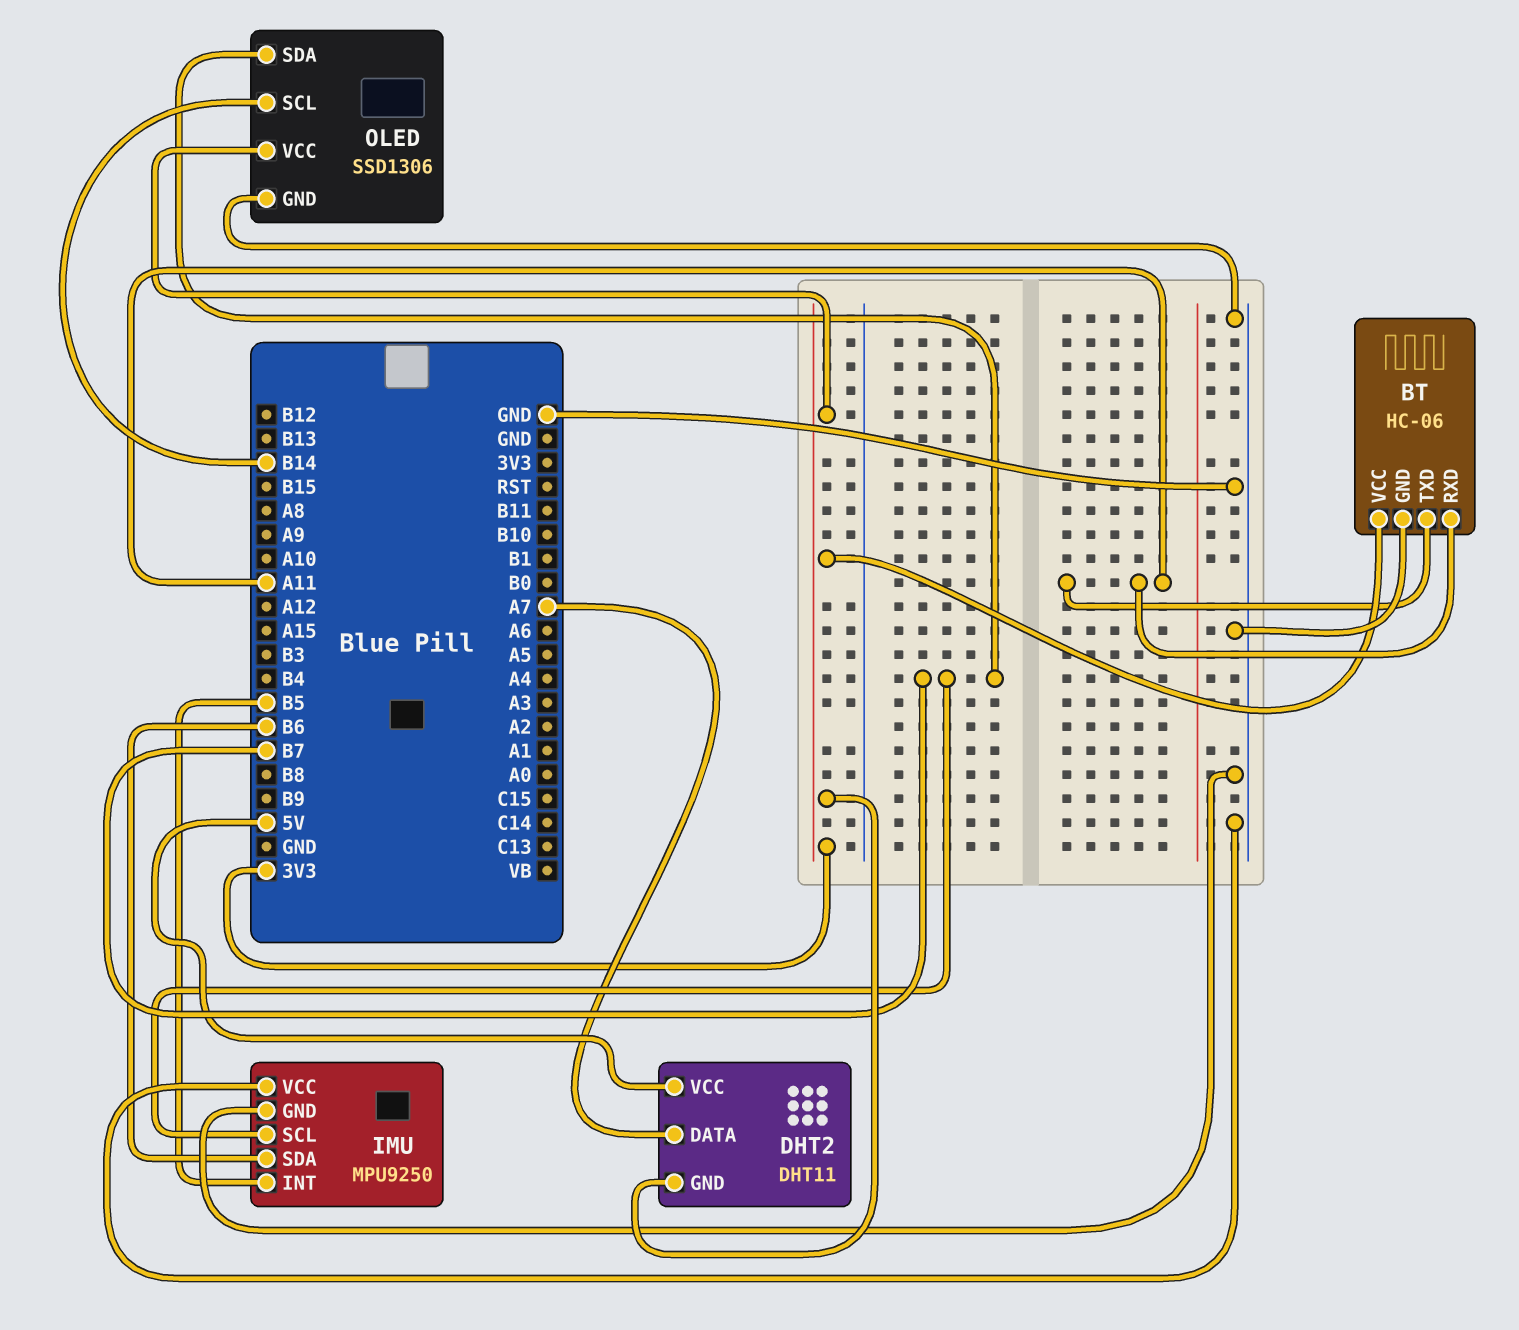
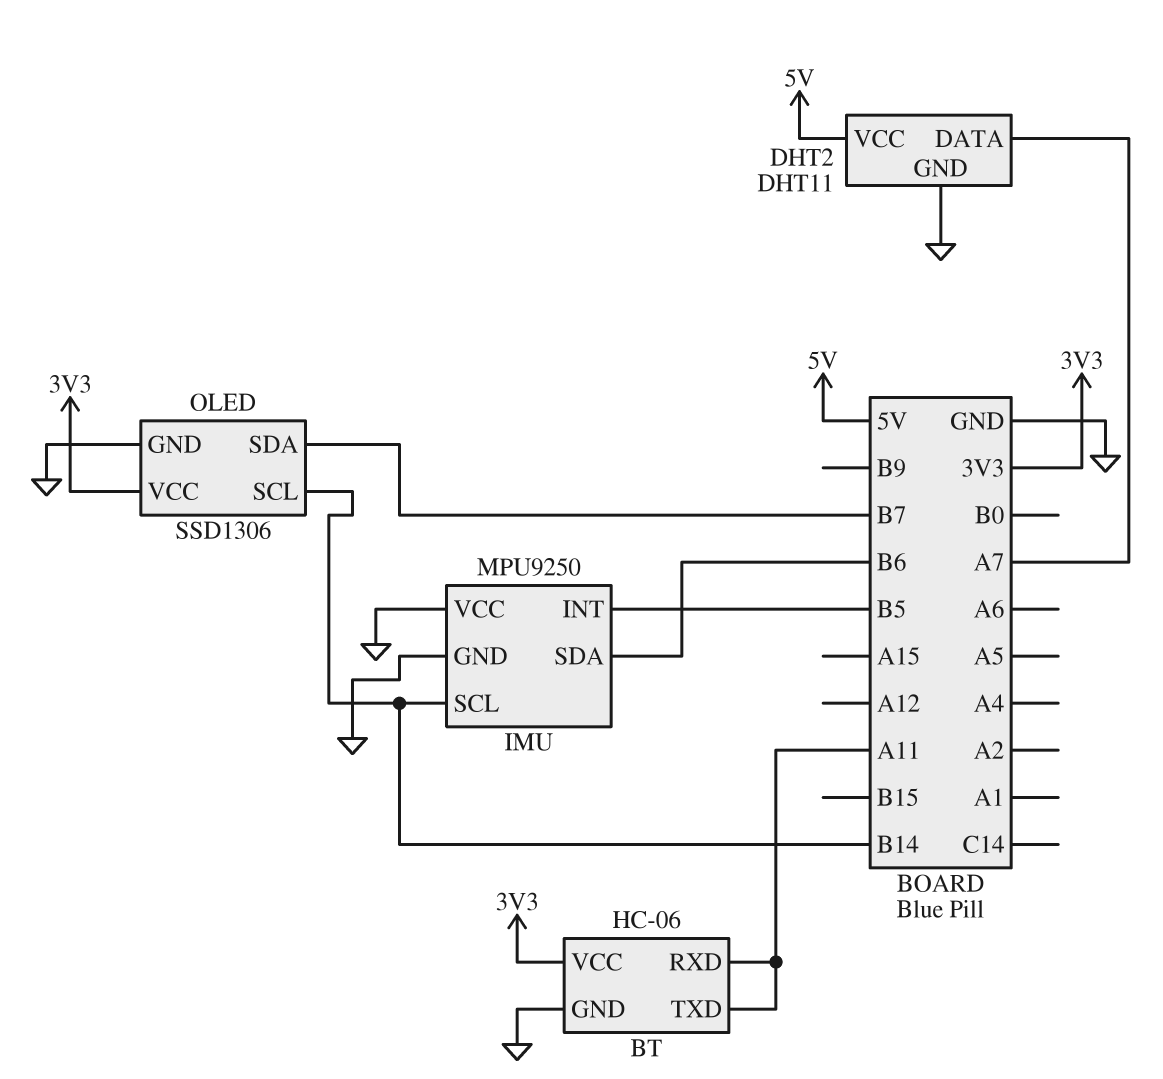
DHT2 pin GND: 3V3 -> GND
IMU pin SCL: B7 -> B14

